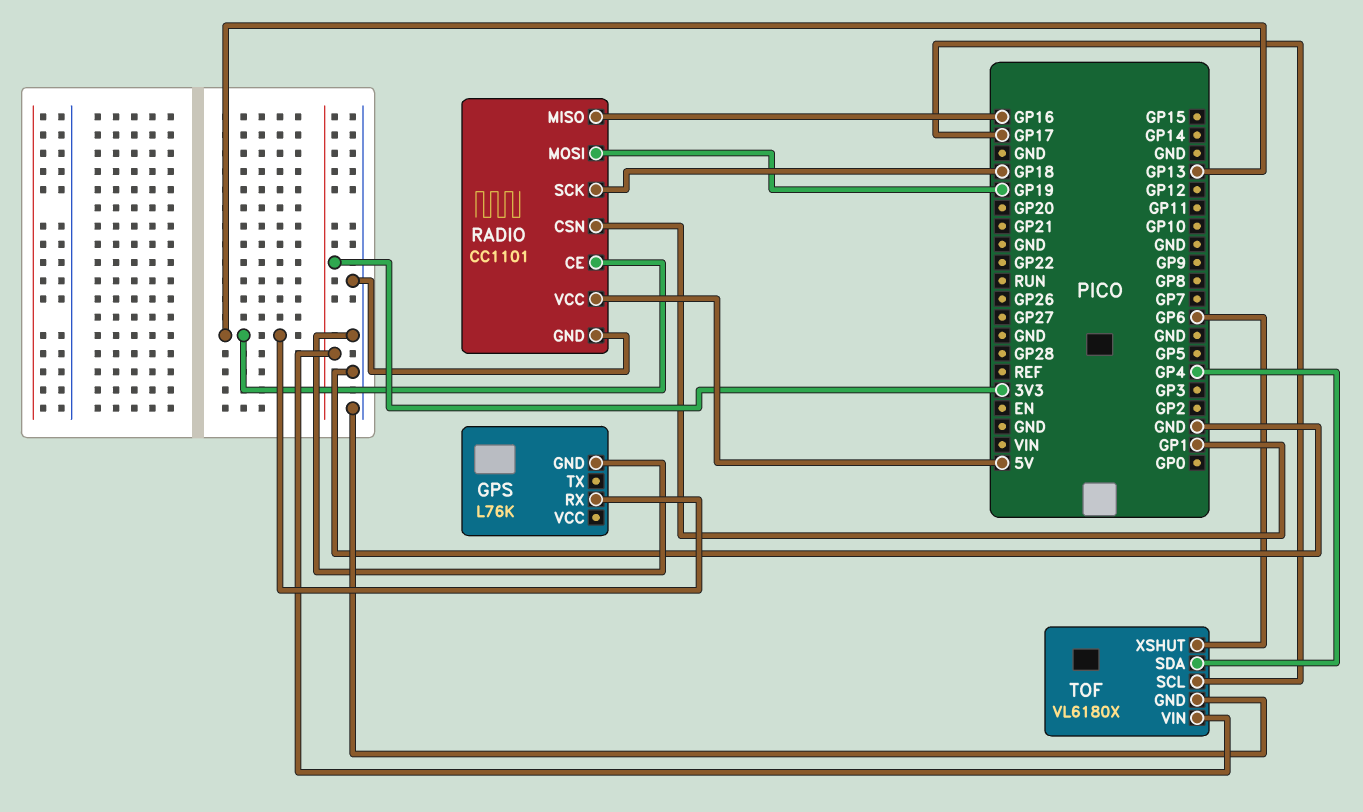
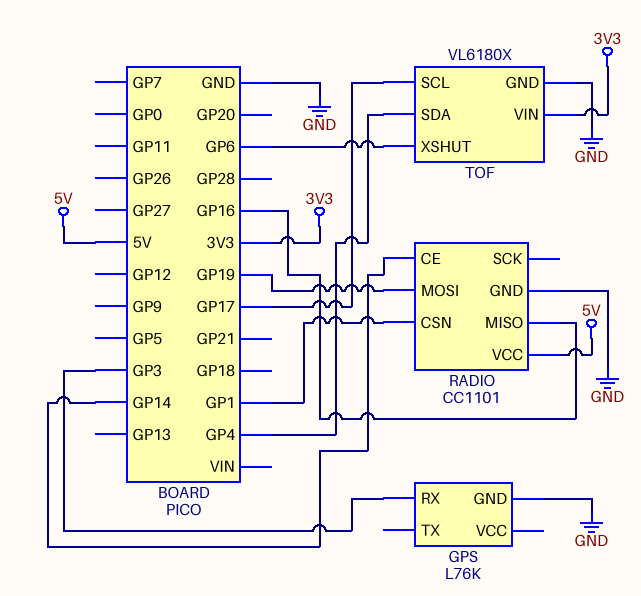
GPS pin RX: GP13 -> GP3
RADIO pin CE: GP13 -> GP14
RADIO pin SCK: GP18 -> none

